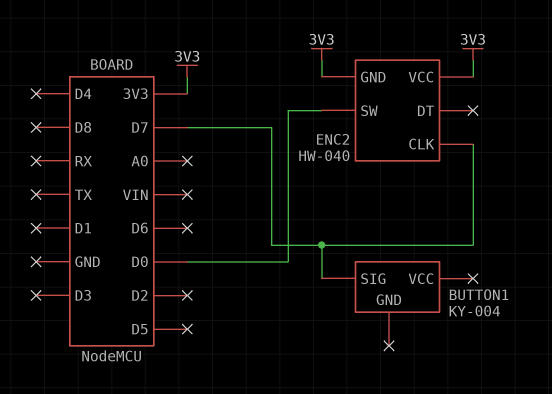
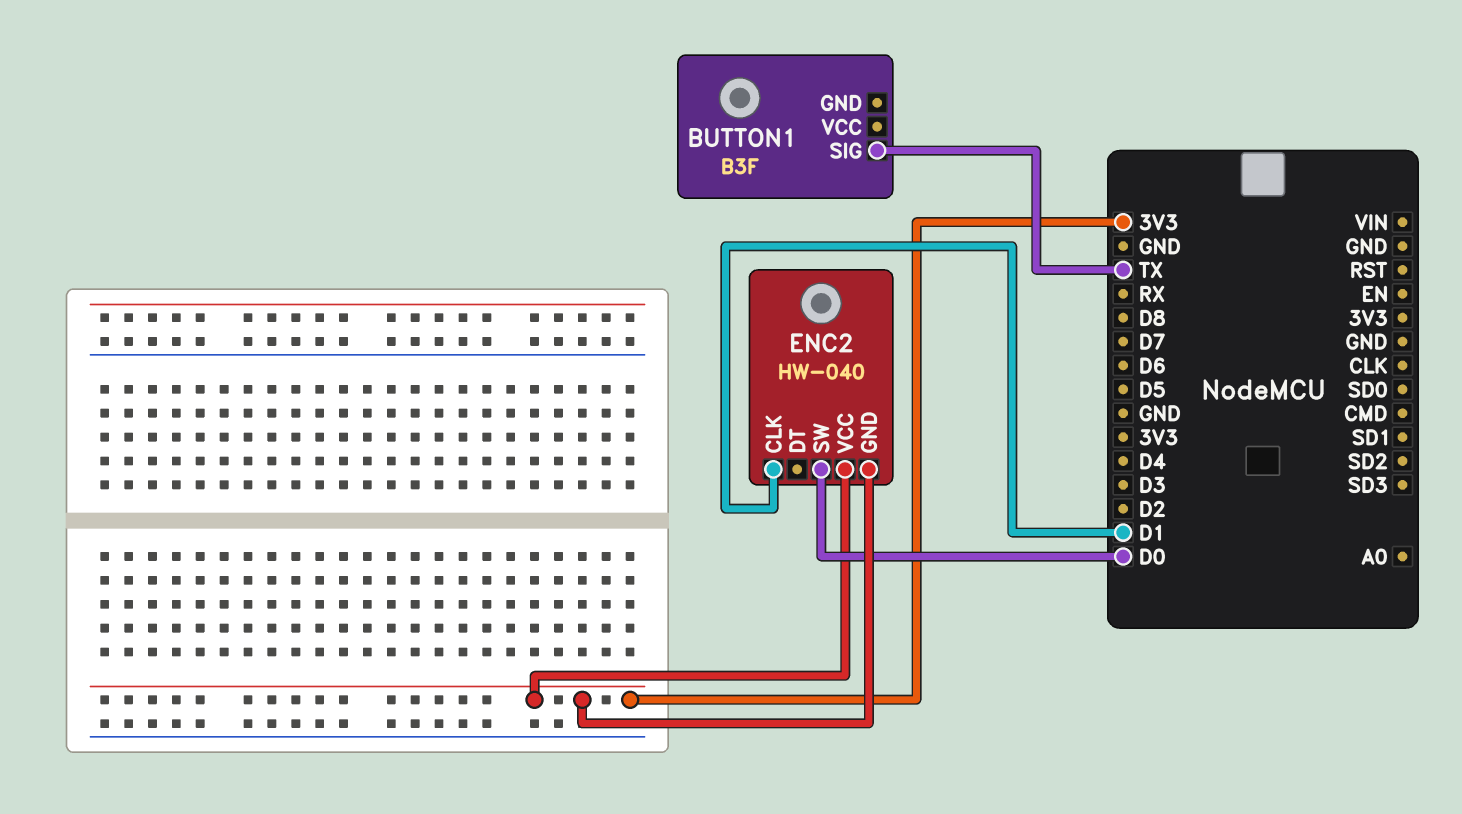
BUTTON1: KY-004 -> B3F
BUTTON1 pin SIG: D7 -> TX
ENC2 pin CLK: D7 -> D1

